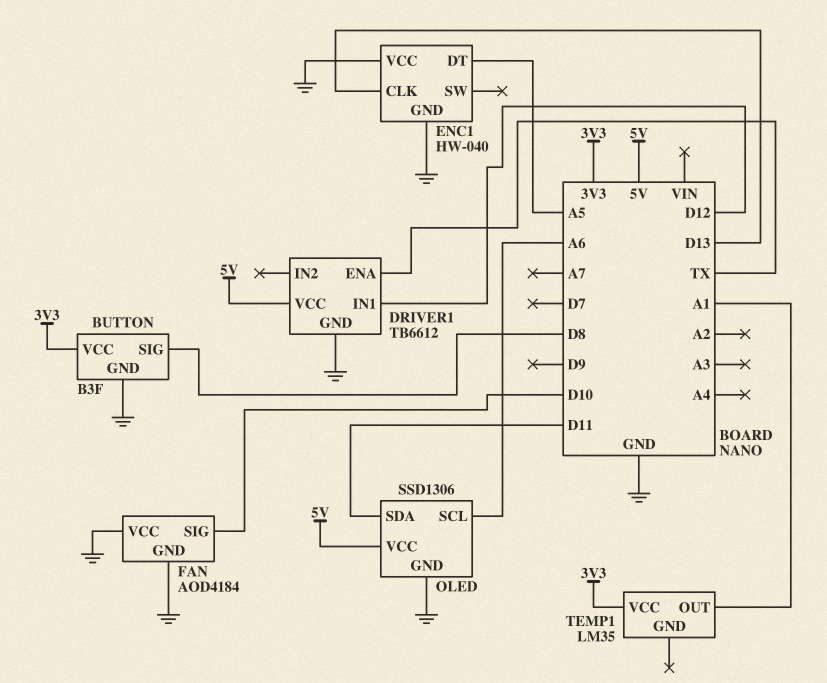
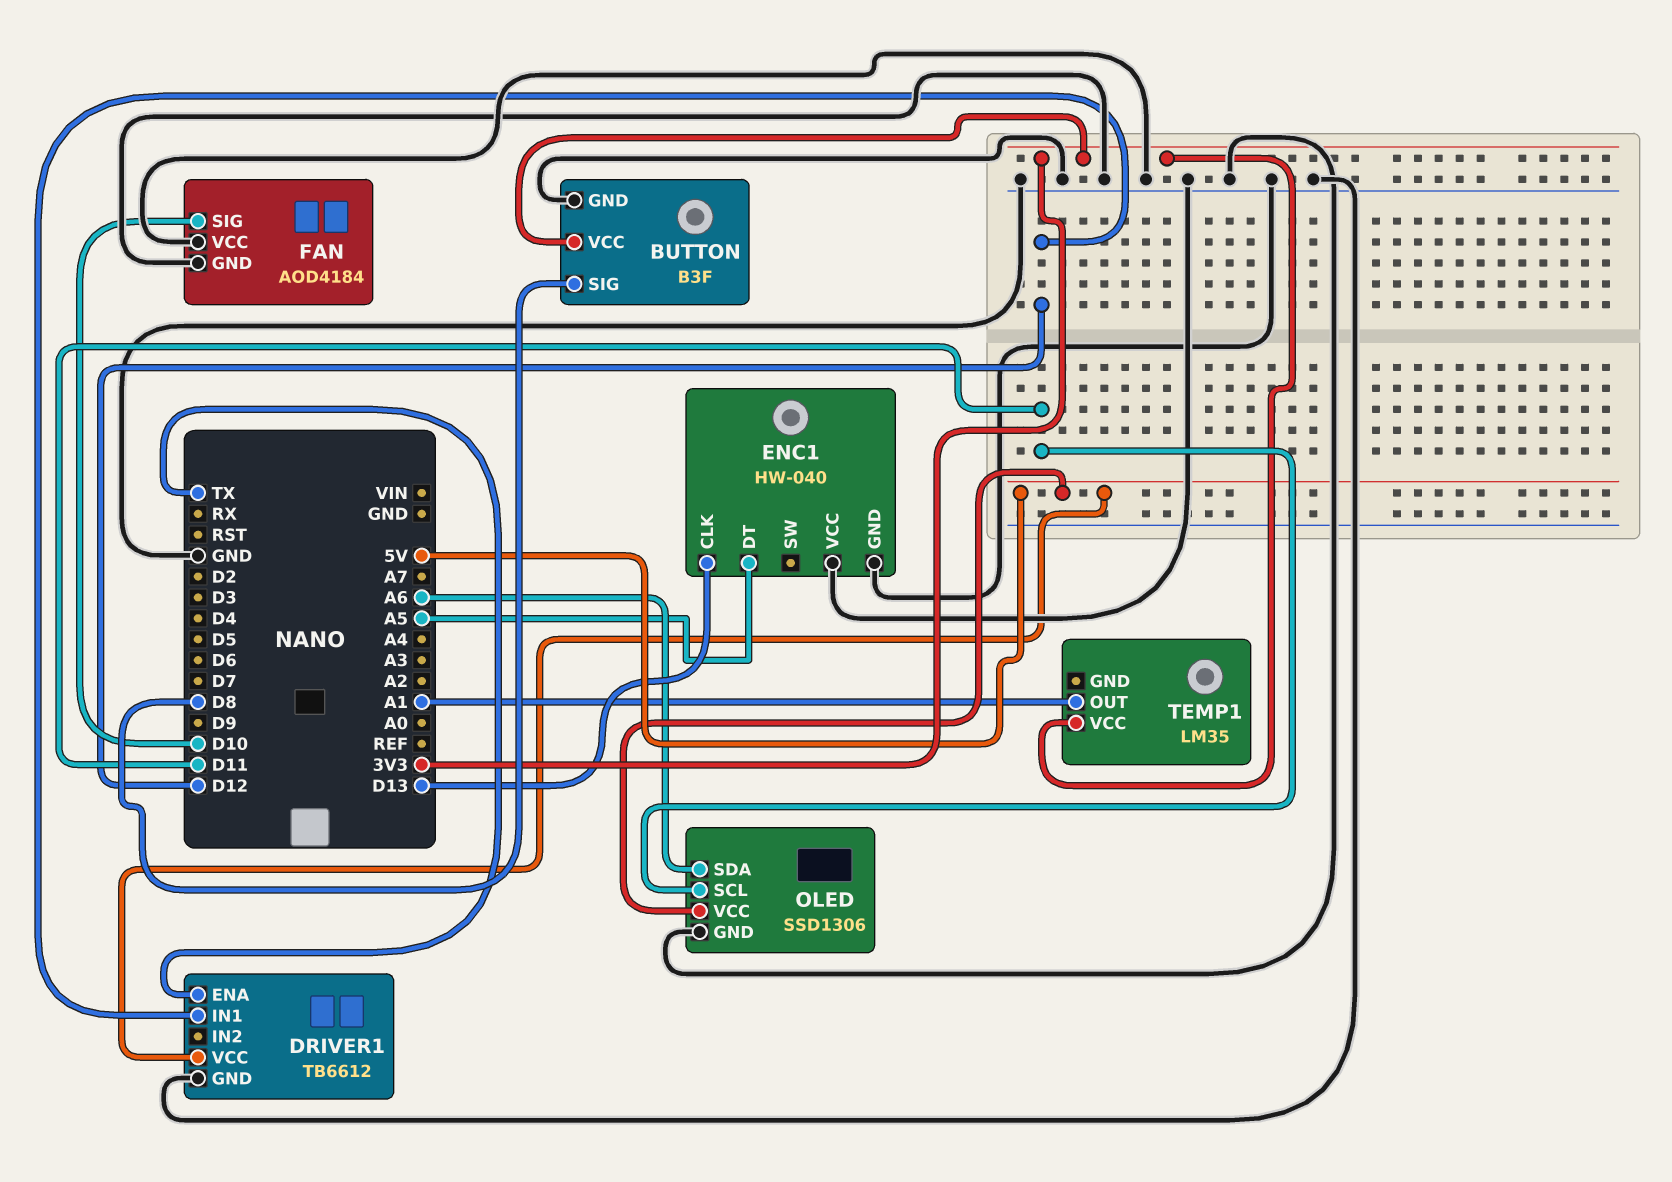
OLED pin SCL: A6 -> D11
OLED pin SDA: D11 -> A6

